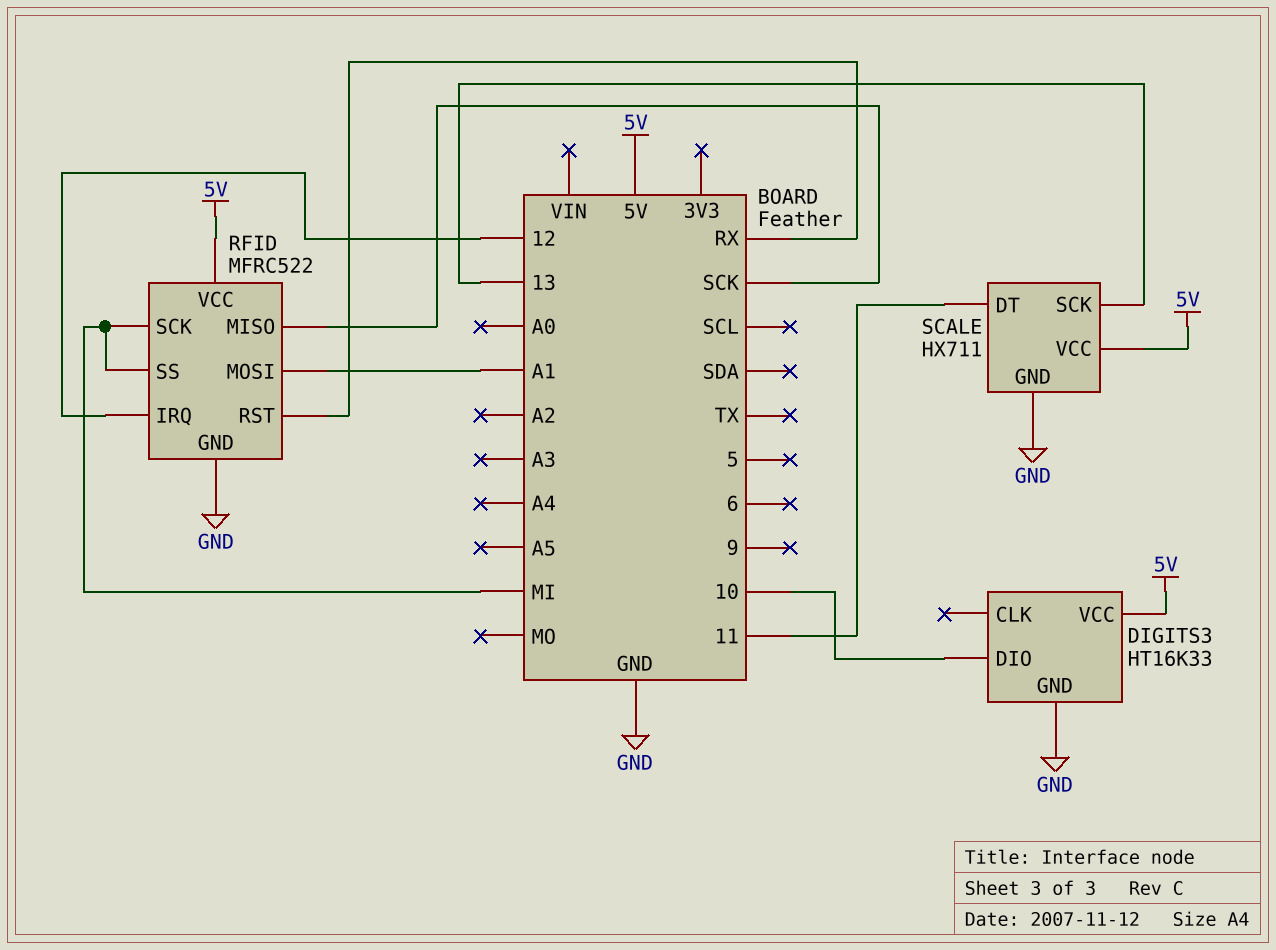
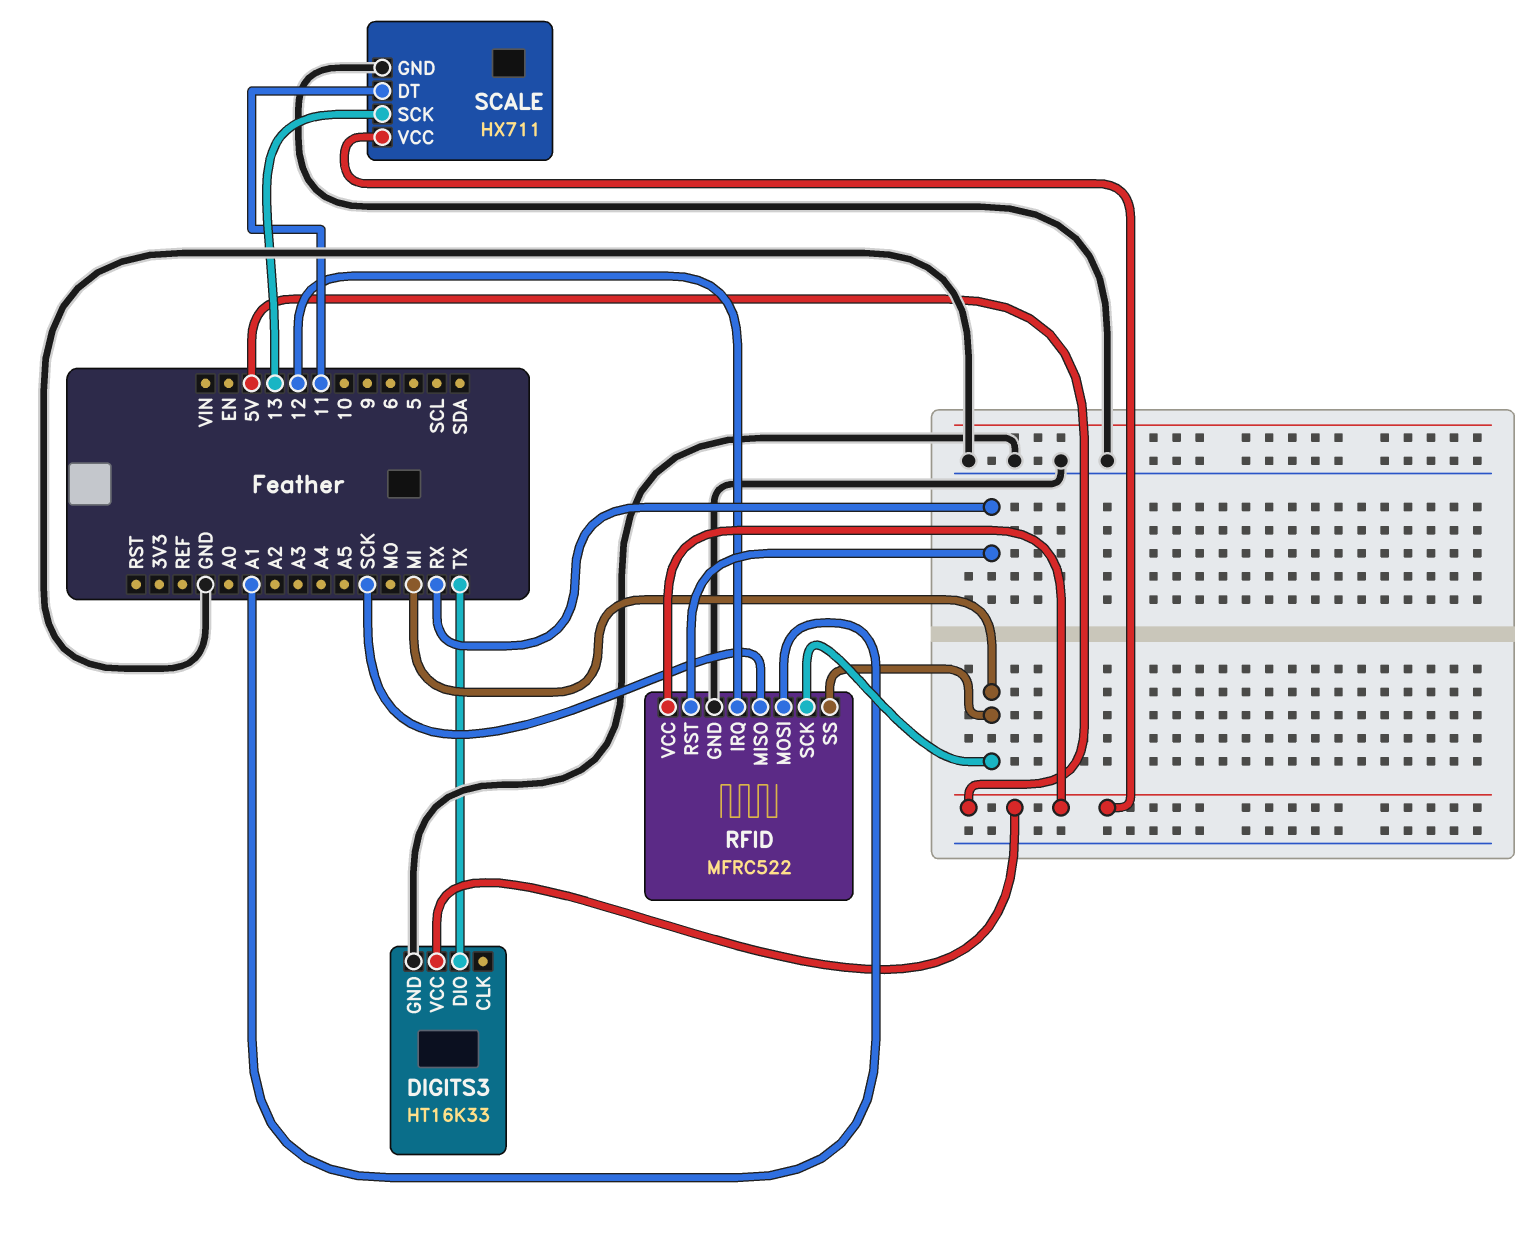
DIGITS3 pin DIO: 10 -> TX

